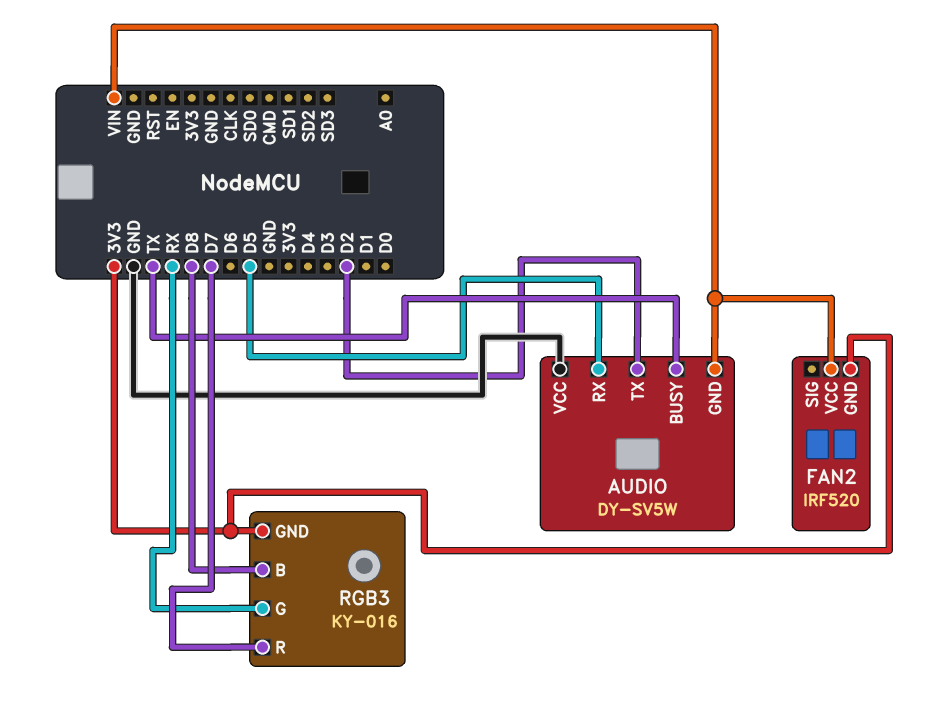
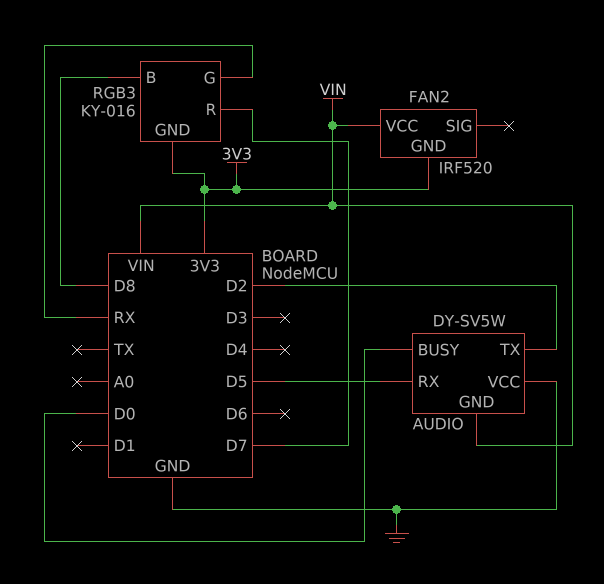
AUDIO pin BUSY: TX -> D0

